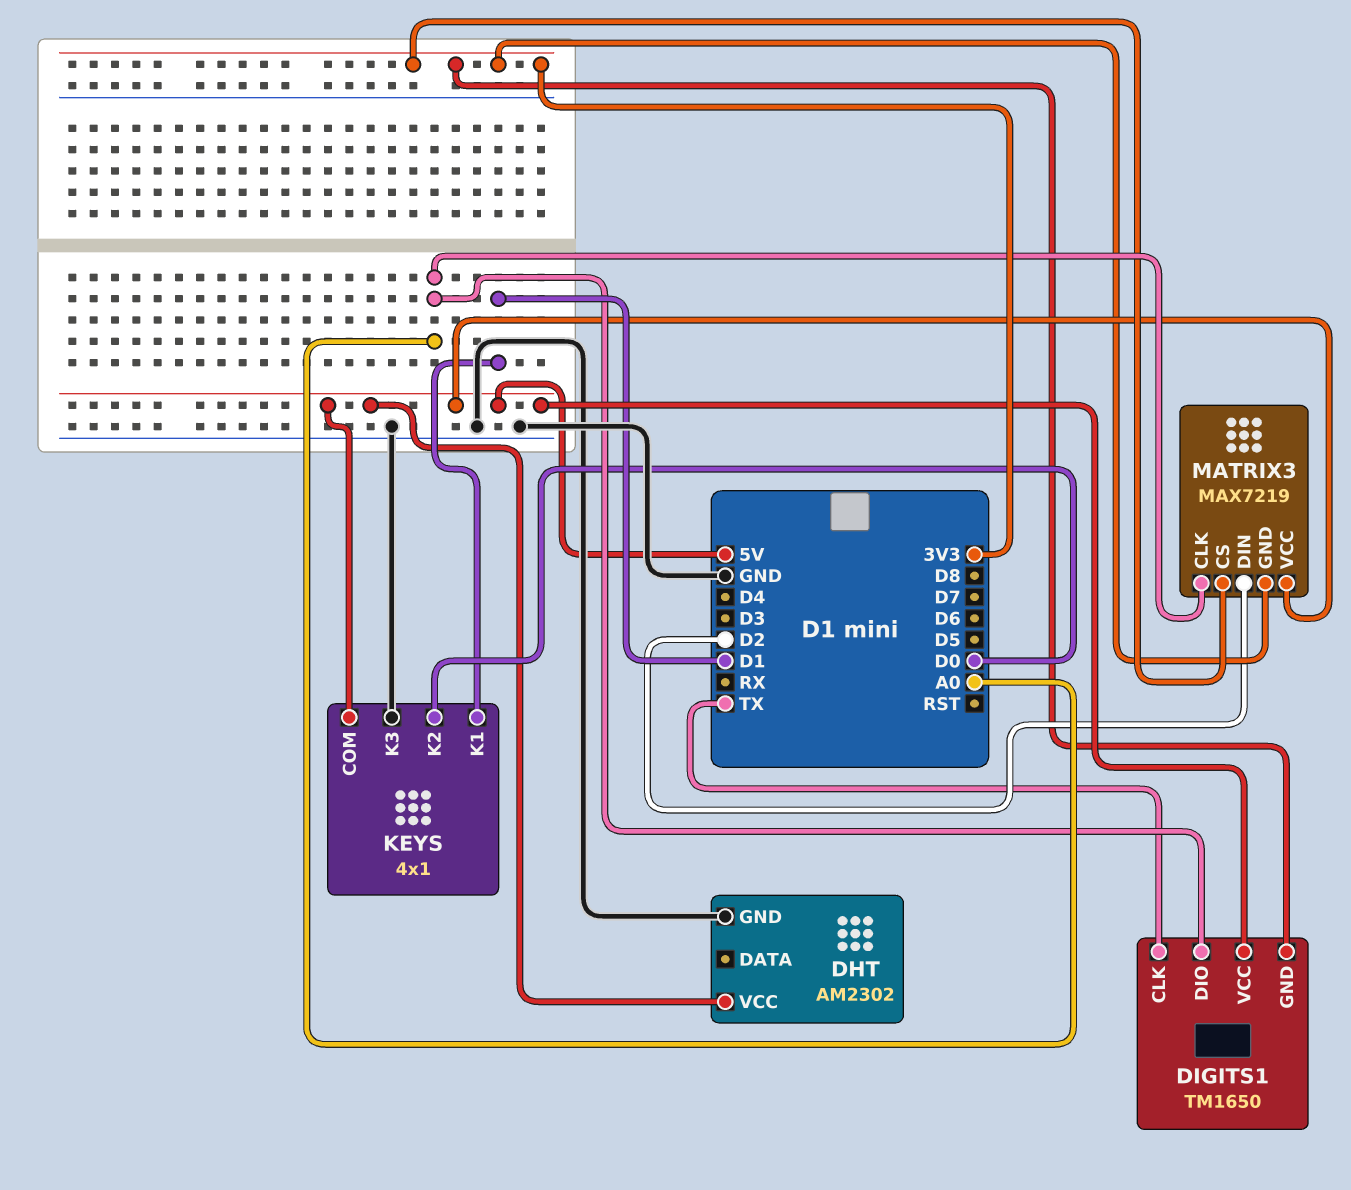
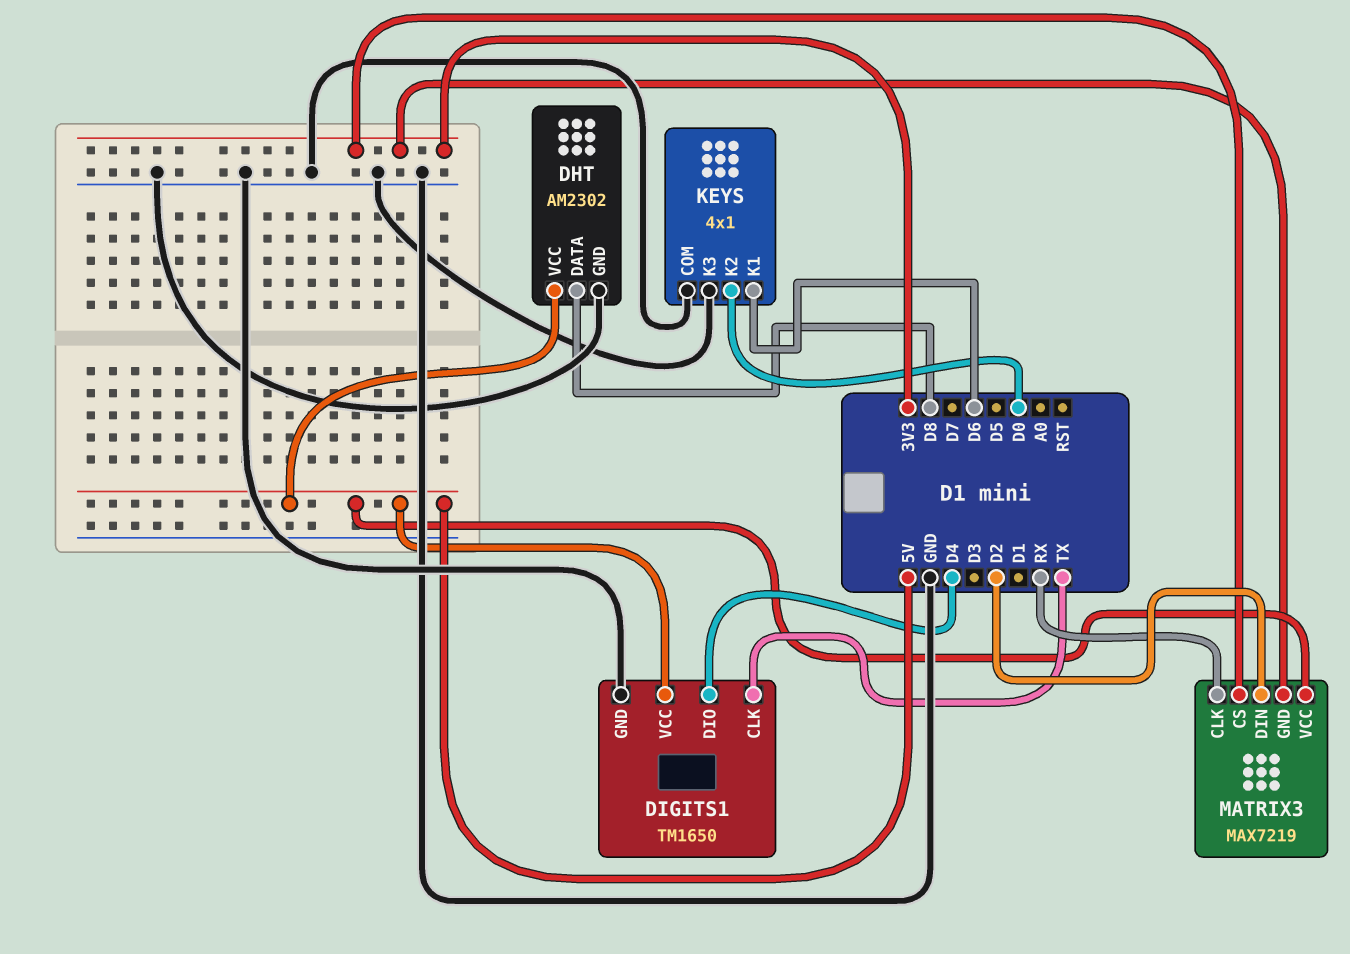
DHT pin DATA: none -> D8
DIGITS1 pin DIO: A0 -> D4
DIGITS1 pin GND: 3V3 -> GND
KEYS pin COM: 5V -> GND
KEYS pin K1: D1 -> D6
MATRIX3 pin CLK: A0 -> RX

